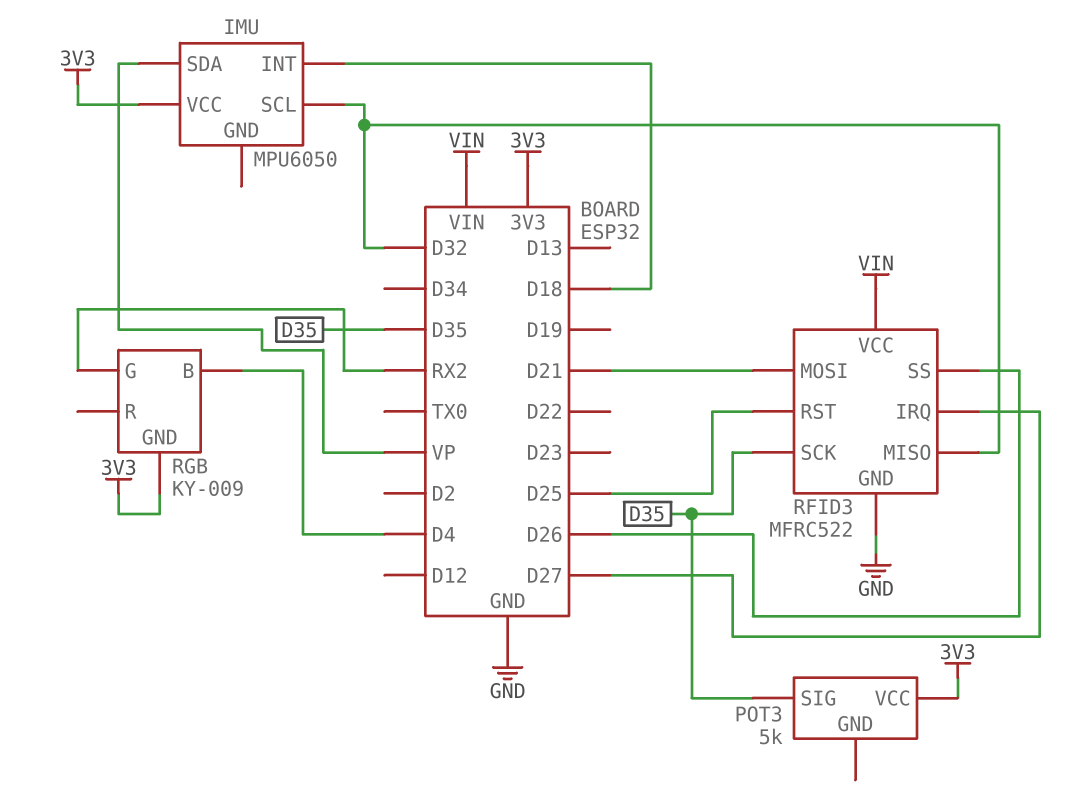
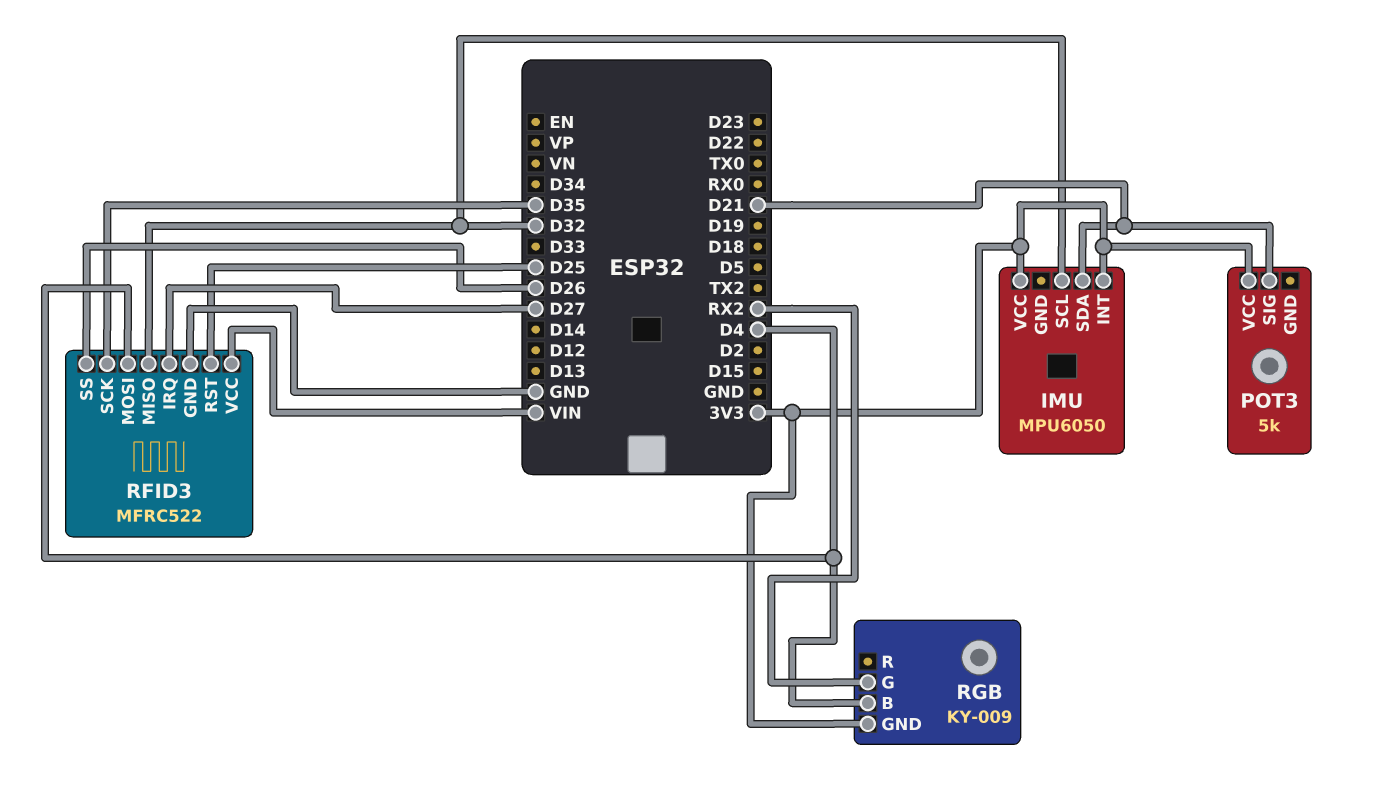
IMU pin INT: D18 -> 3V3
IMU pin SDA: VP -> D21
POT3 pin SIG: D35 -> D21
RFID3 pin MOSI: D21 -> D4

